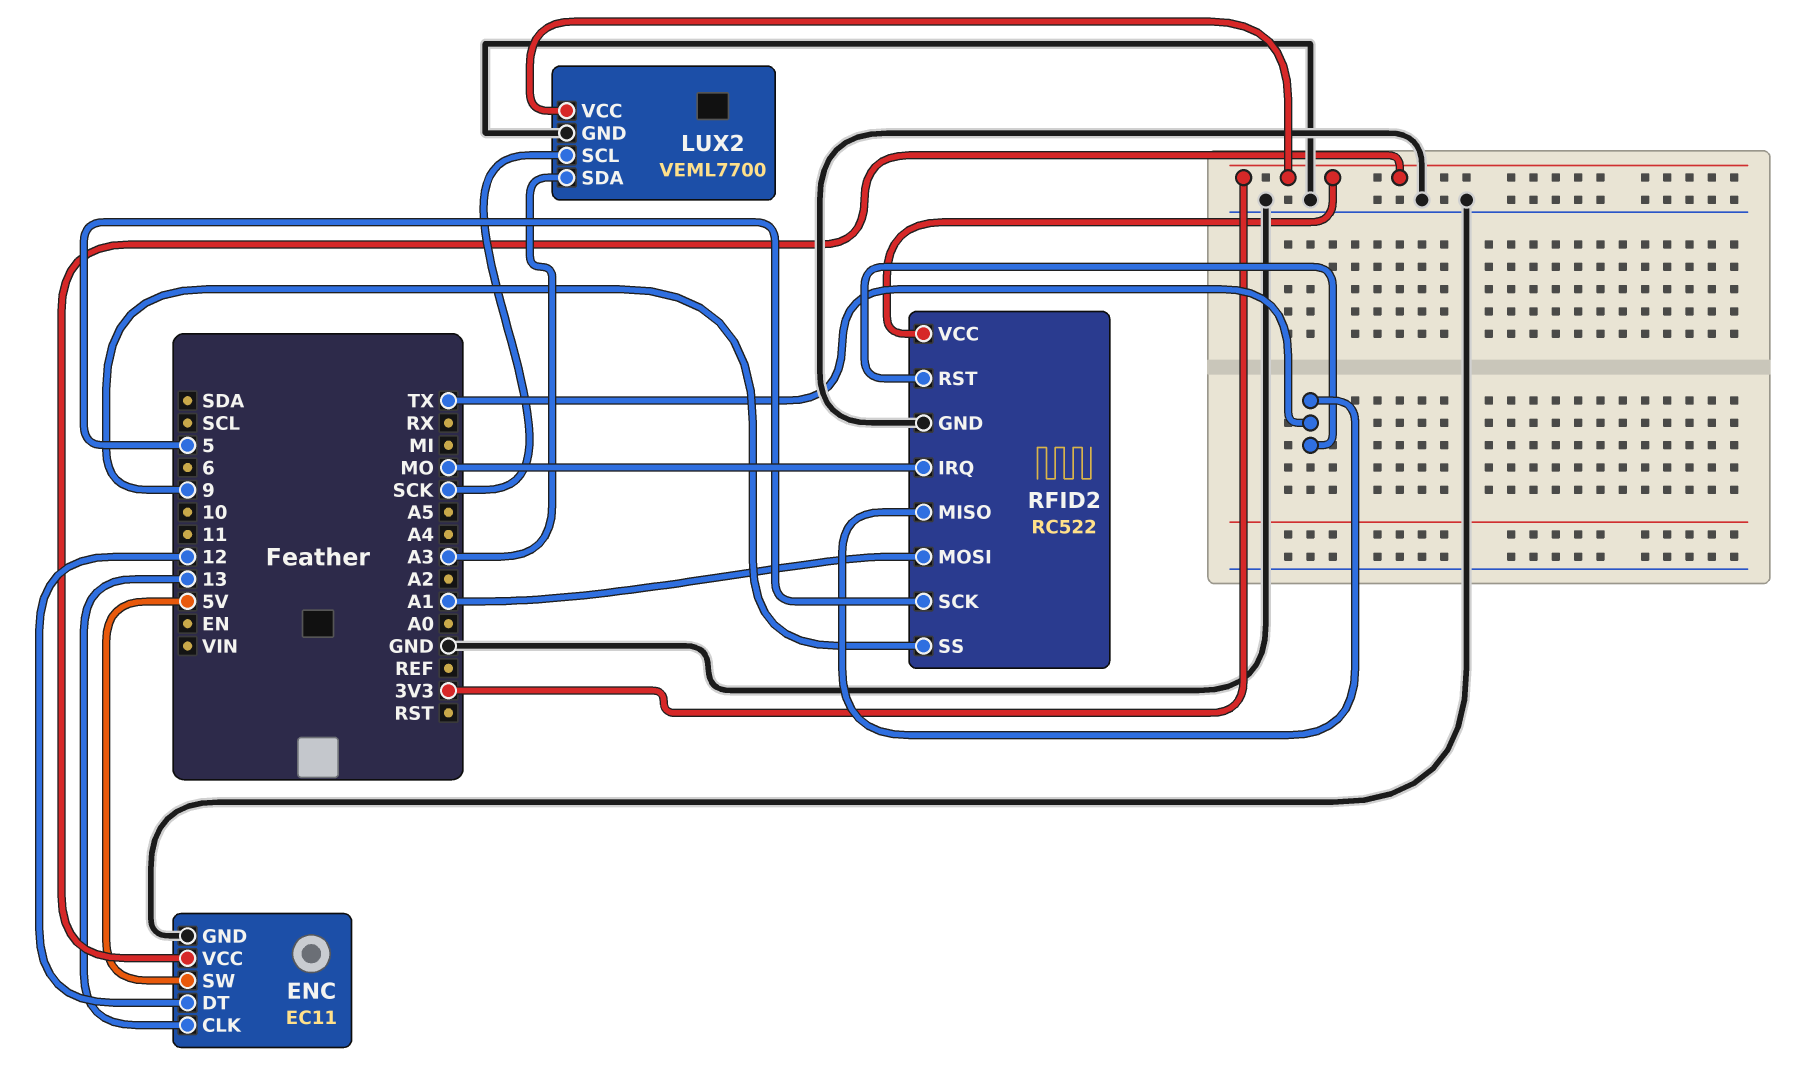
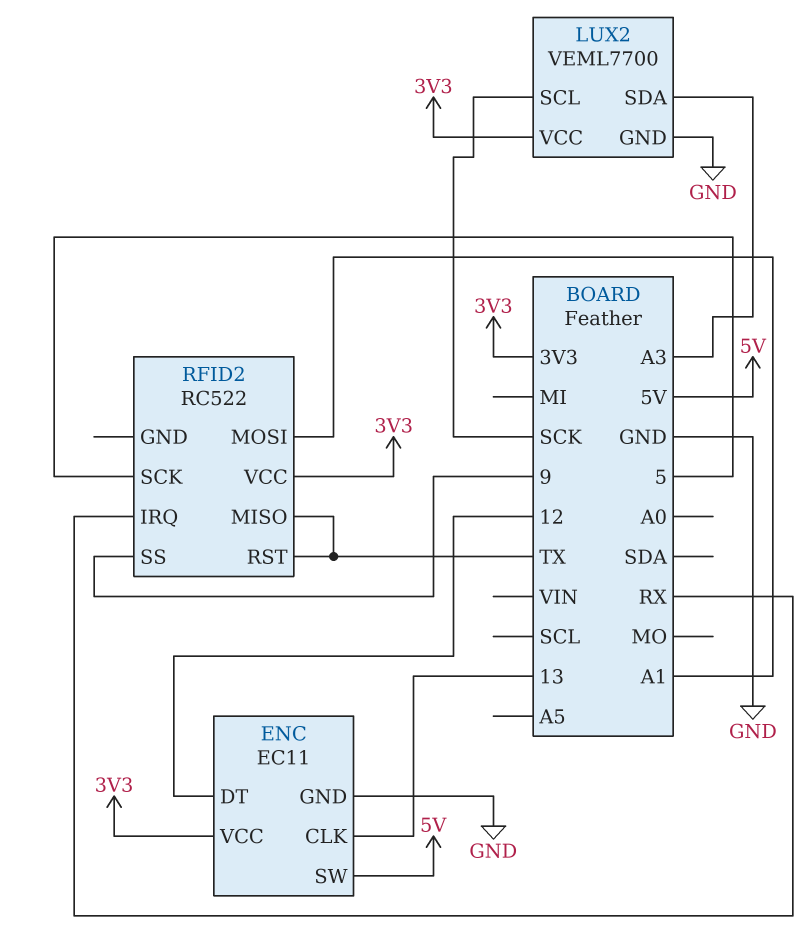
RFID2 pin GND: GND -> none
RFID2 pin IRQ: MO -> RX

